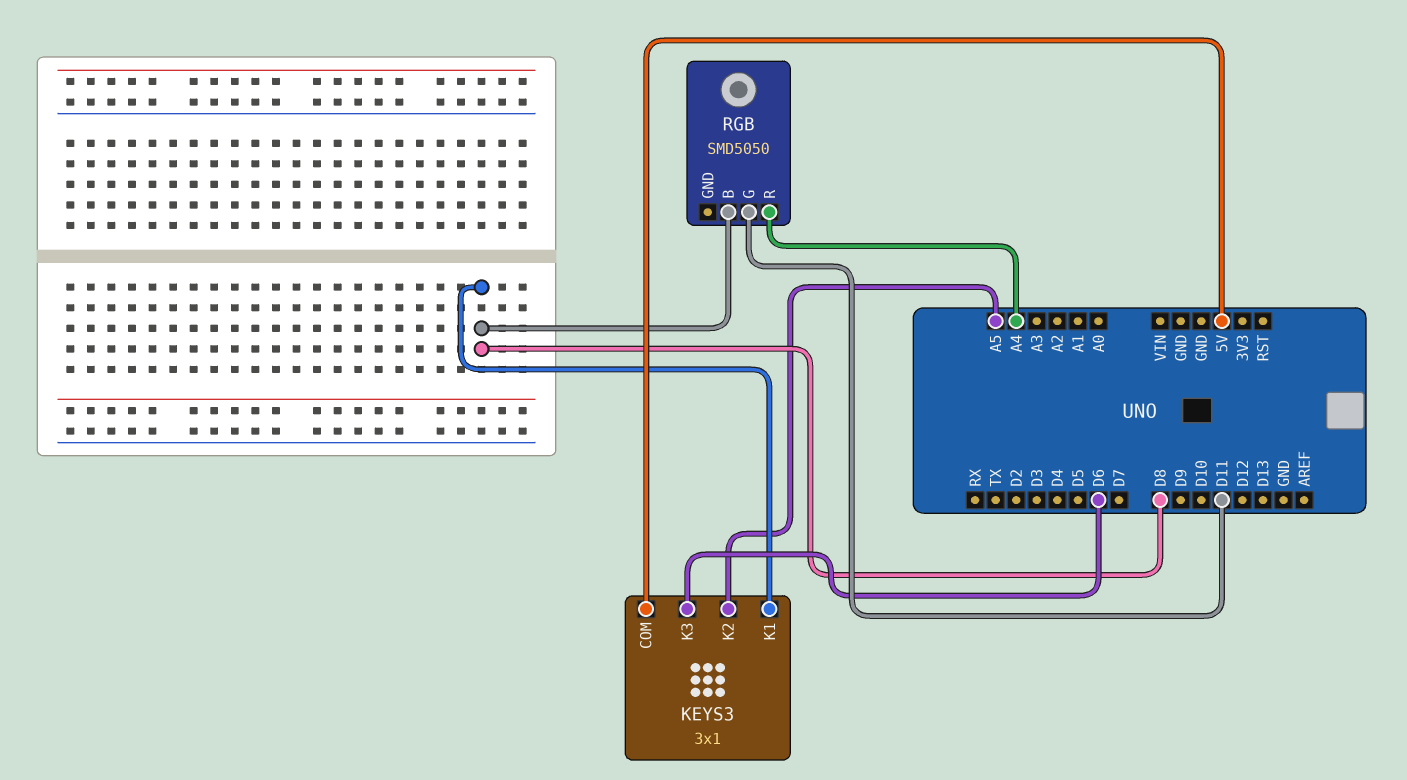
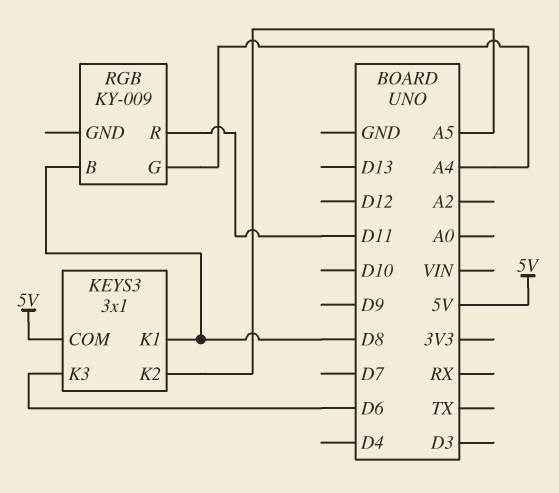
RGB: SMD5050 -> KY-009
RGB pin G: D11 -> A4
RGB pin R: A4 -> D11

